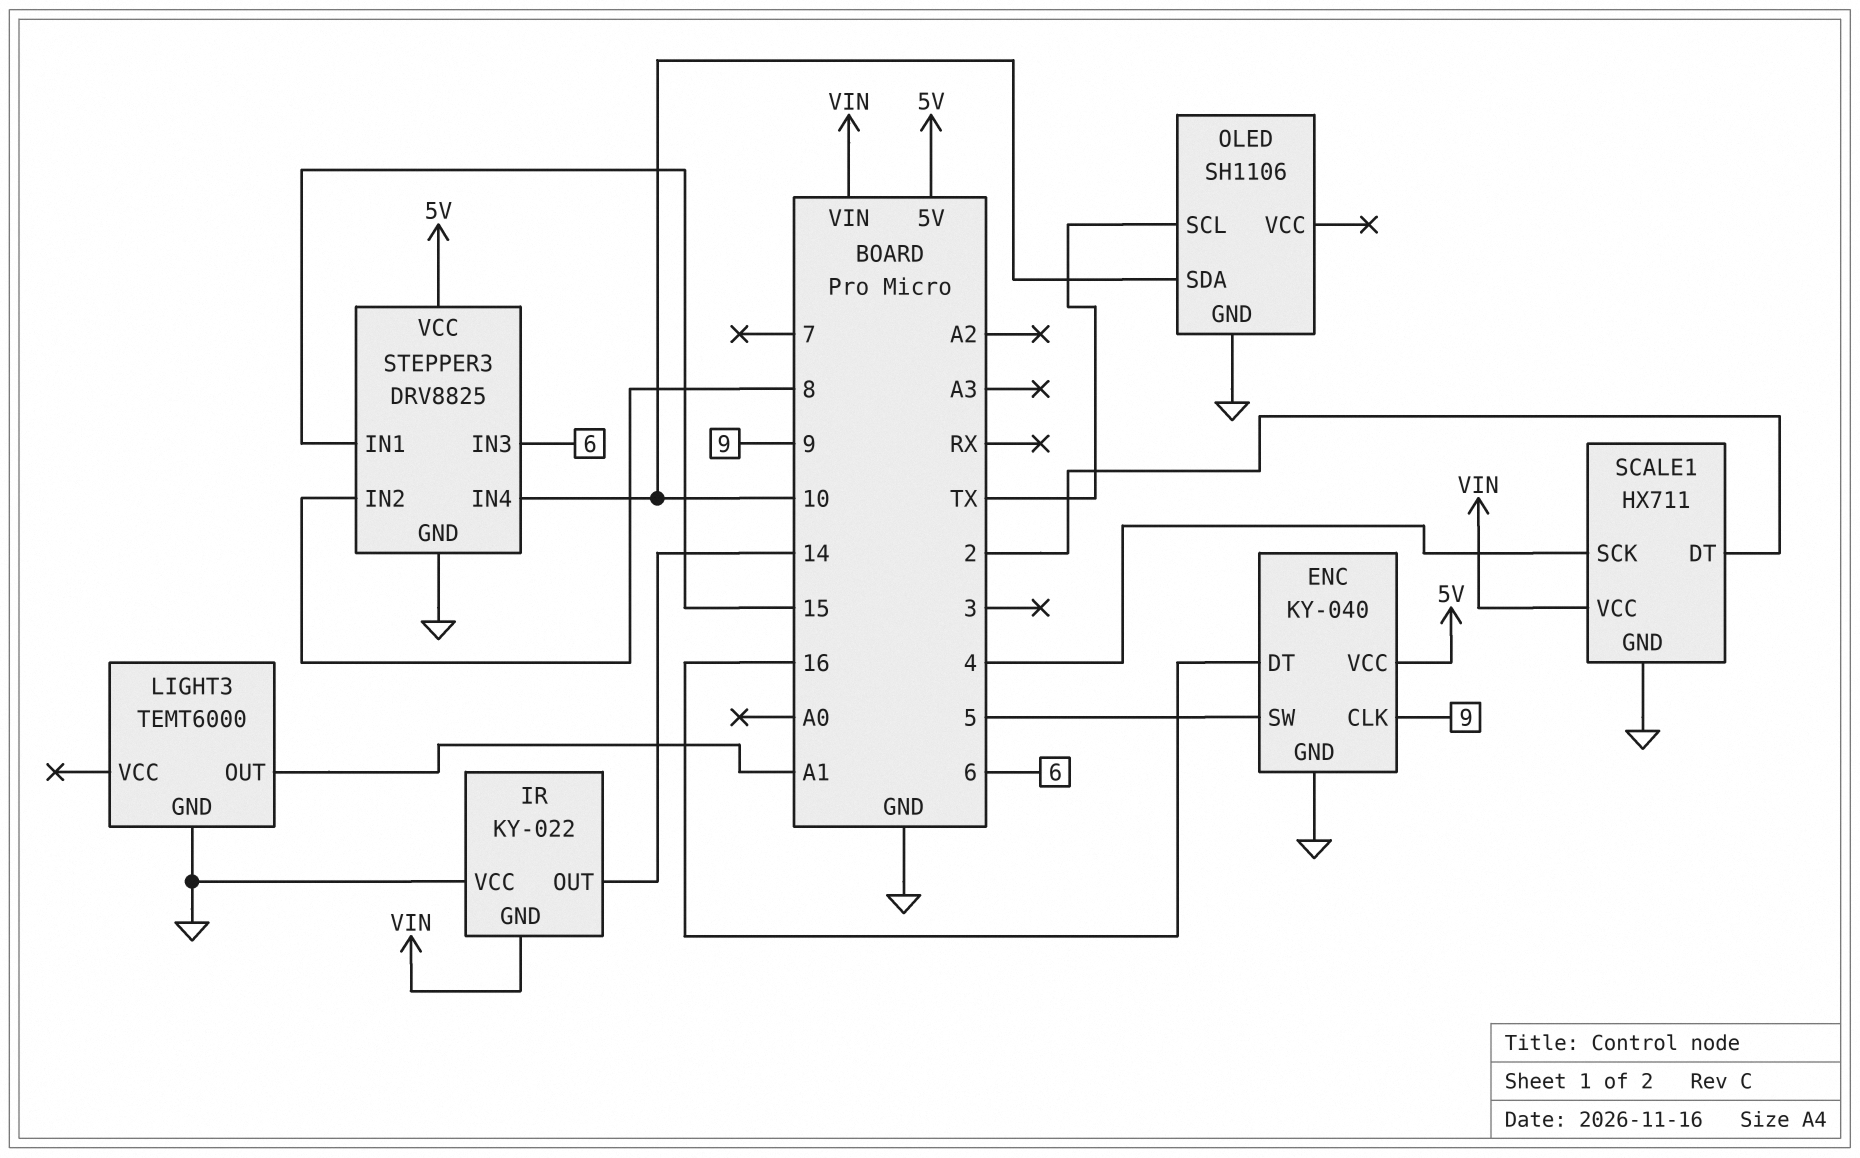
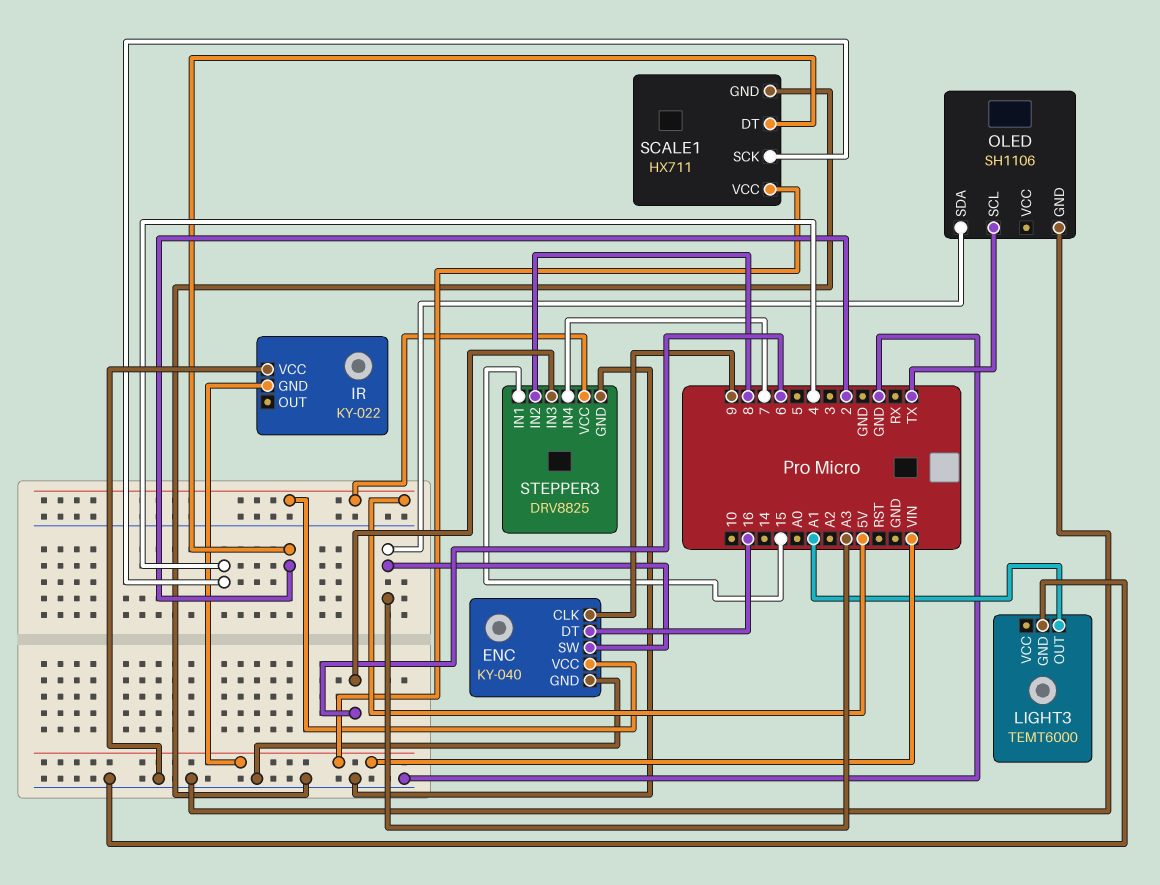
ENC pin SW: 5 -> A3
IR pin OUT: 14 -> none
OLED pin SDA: 10 -> A3
STEPPER3 pin IN4: 10 -> 7

